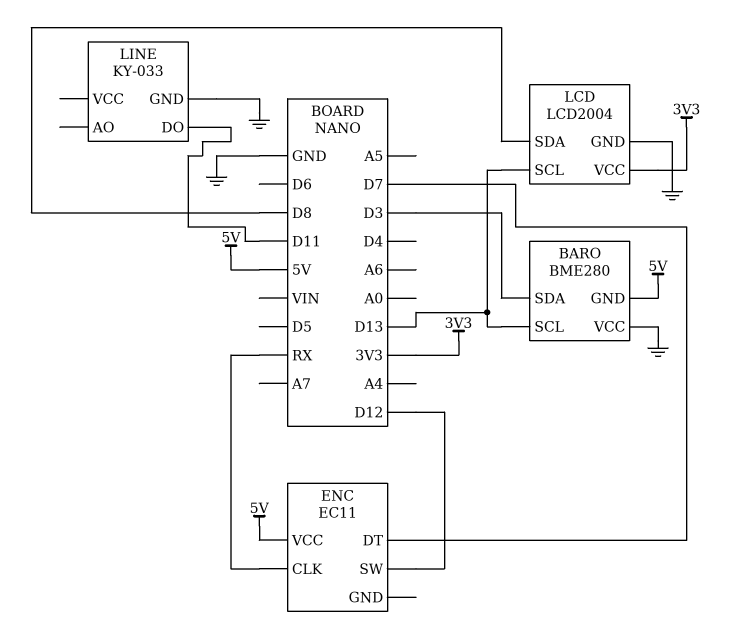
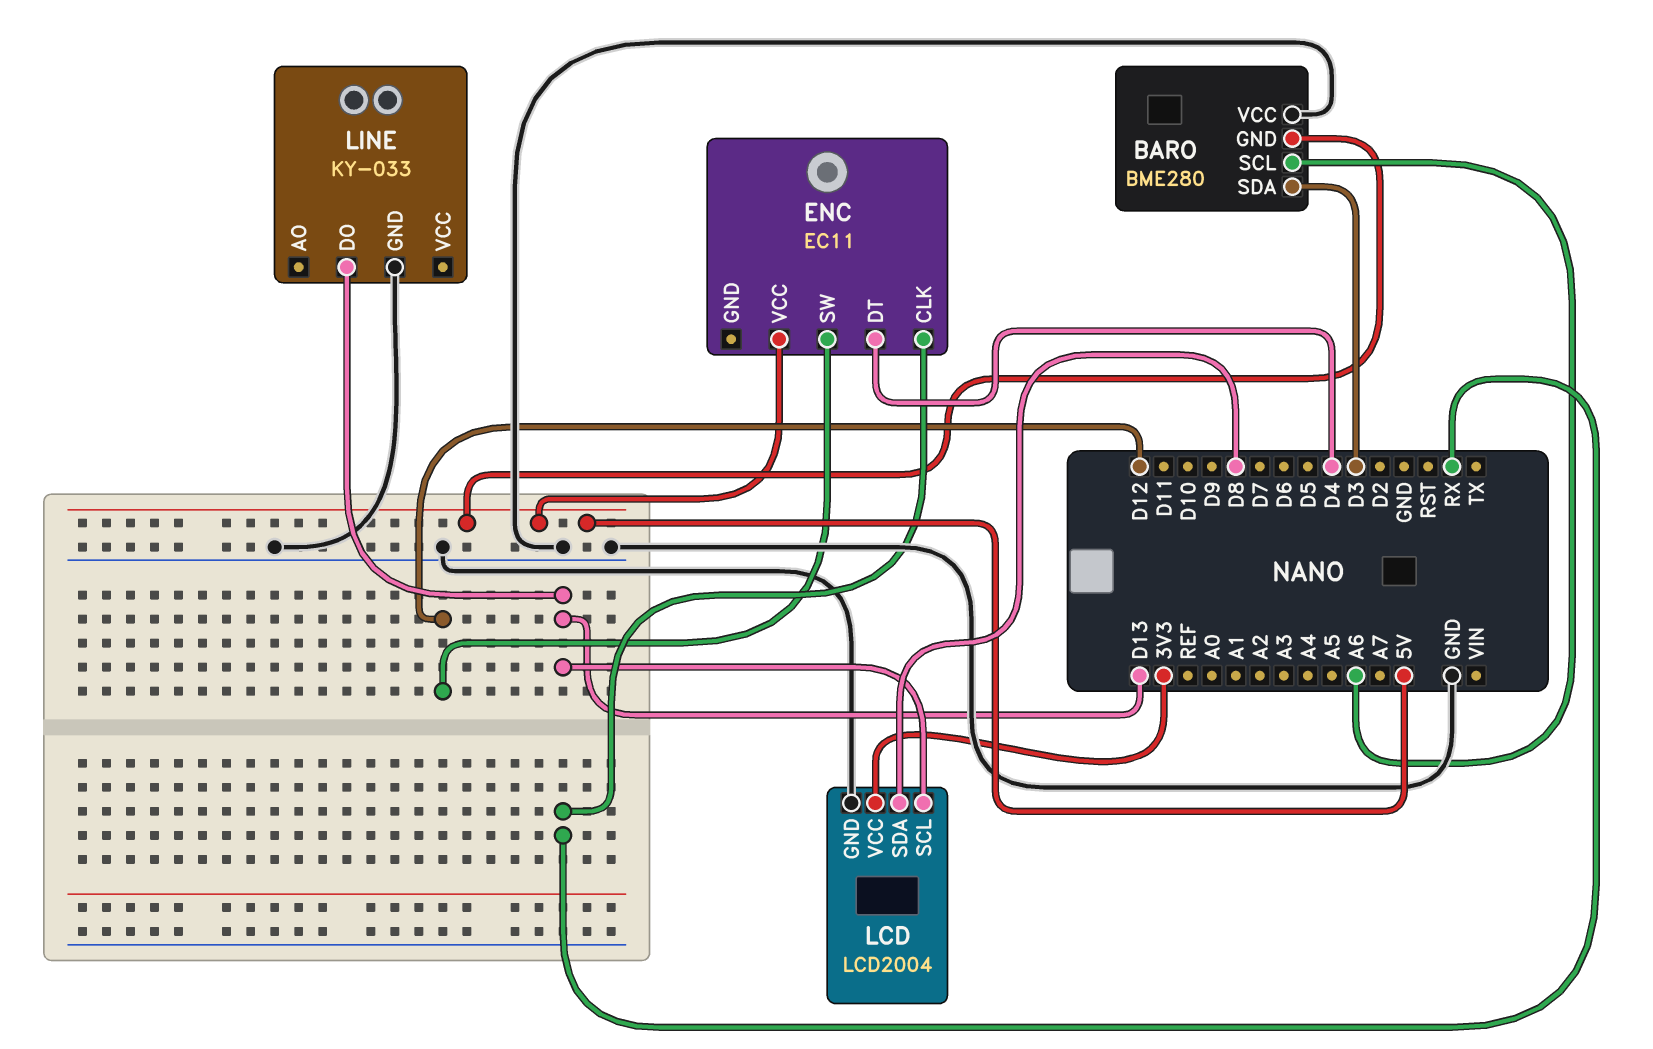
BARO pin SCL: D13 -> A6
ENC pin DT: D7 -> D4
LINE pin DO: D11 -> D13

